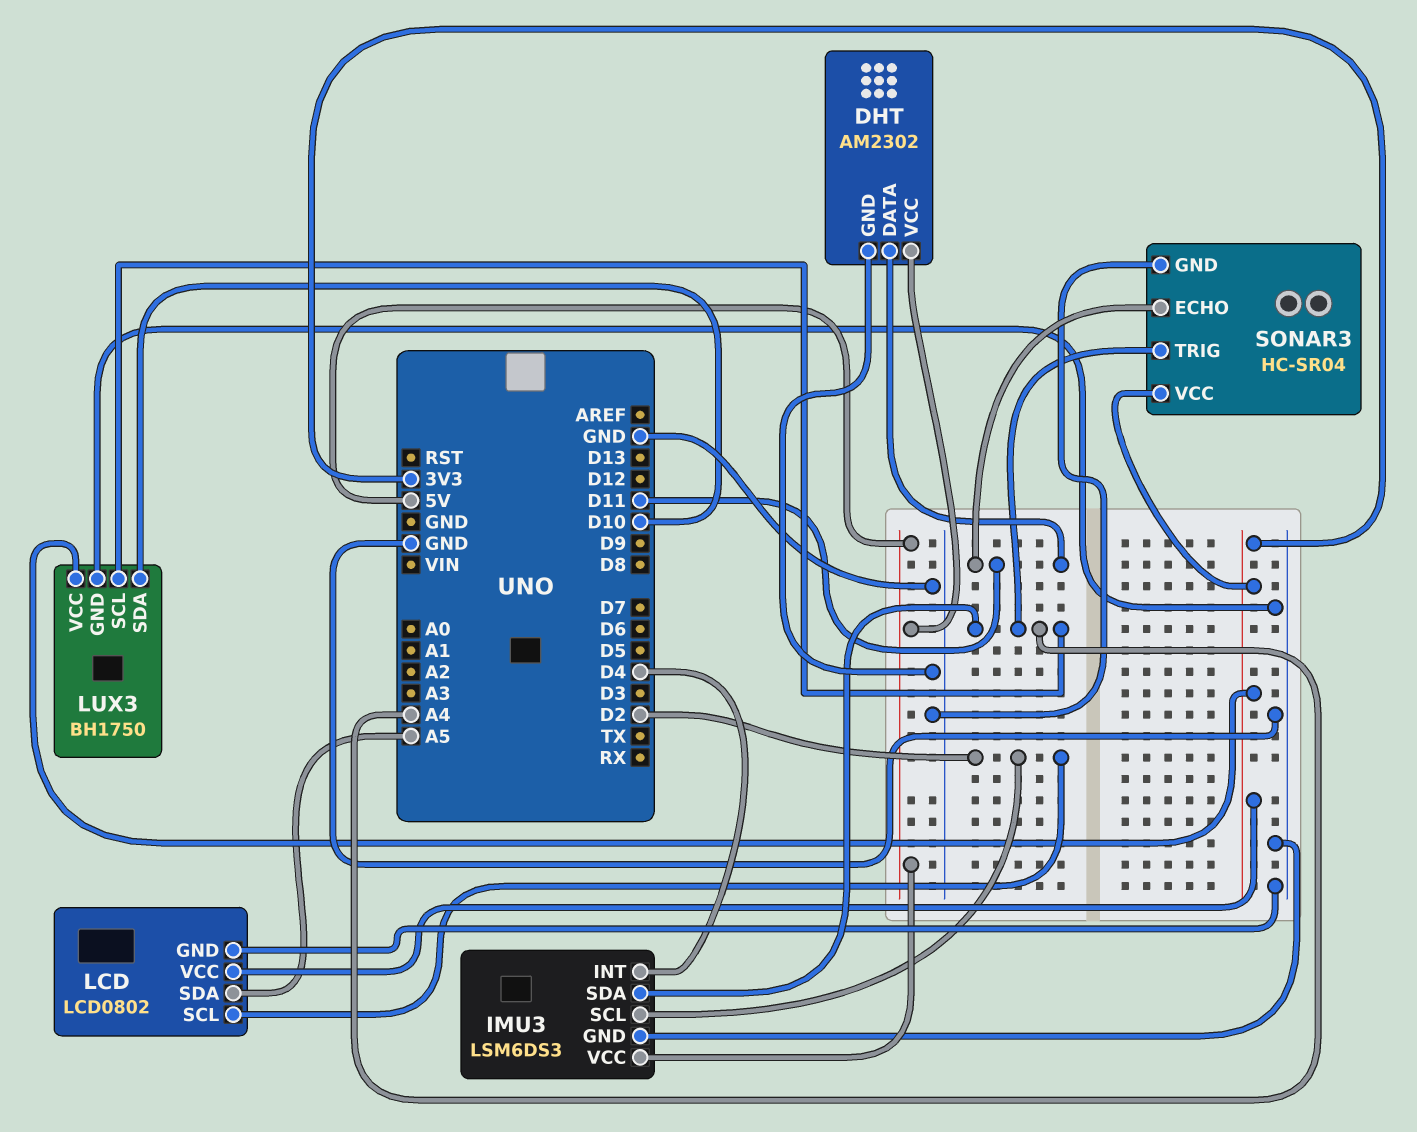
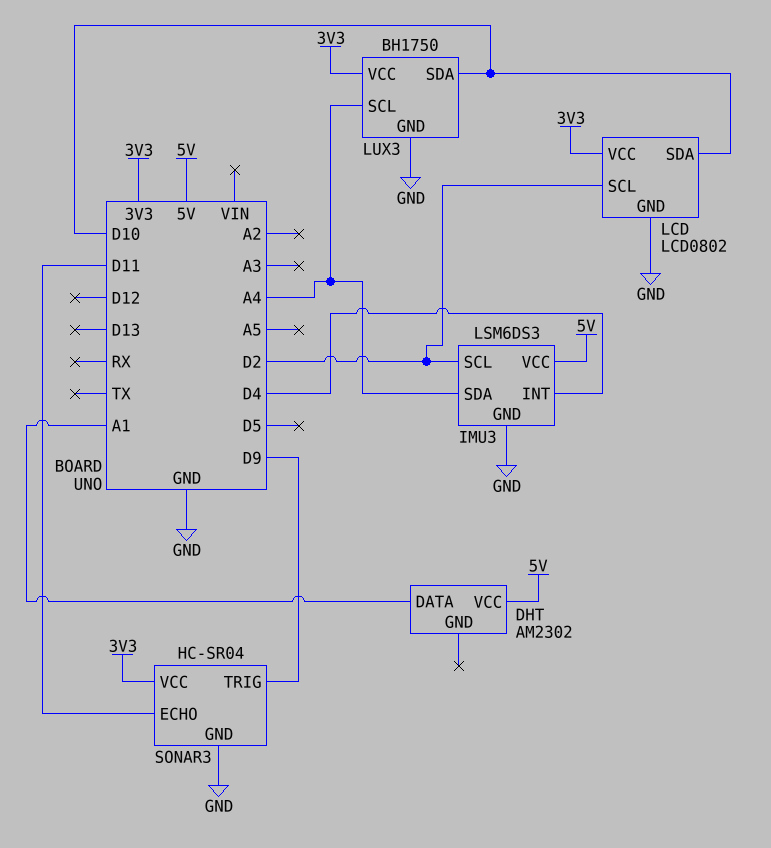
DHT pin DATA: D11 -> A1
DHT pin GND: GND -> none
LCD pin SDA: A5 -> D10
SONAR3 pin TRIG: A4 -> D9

